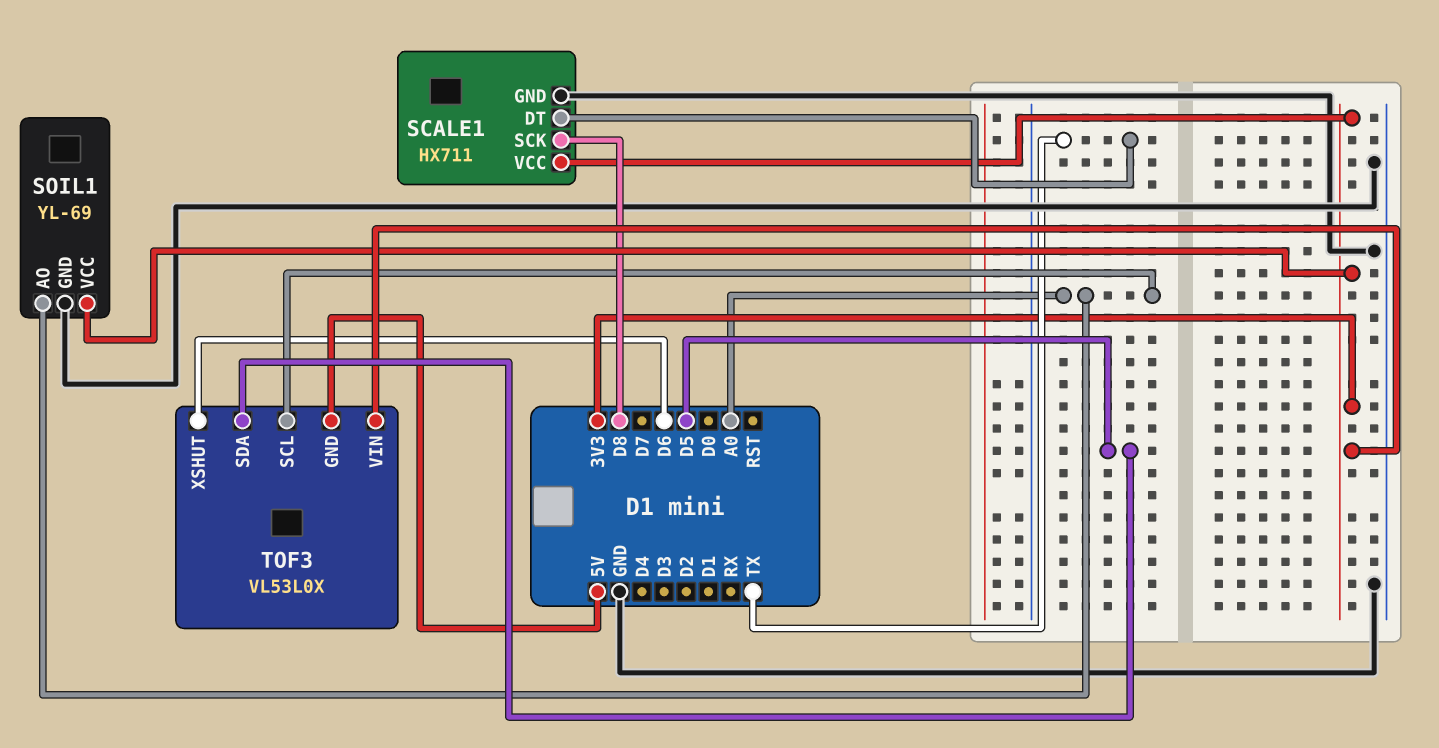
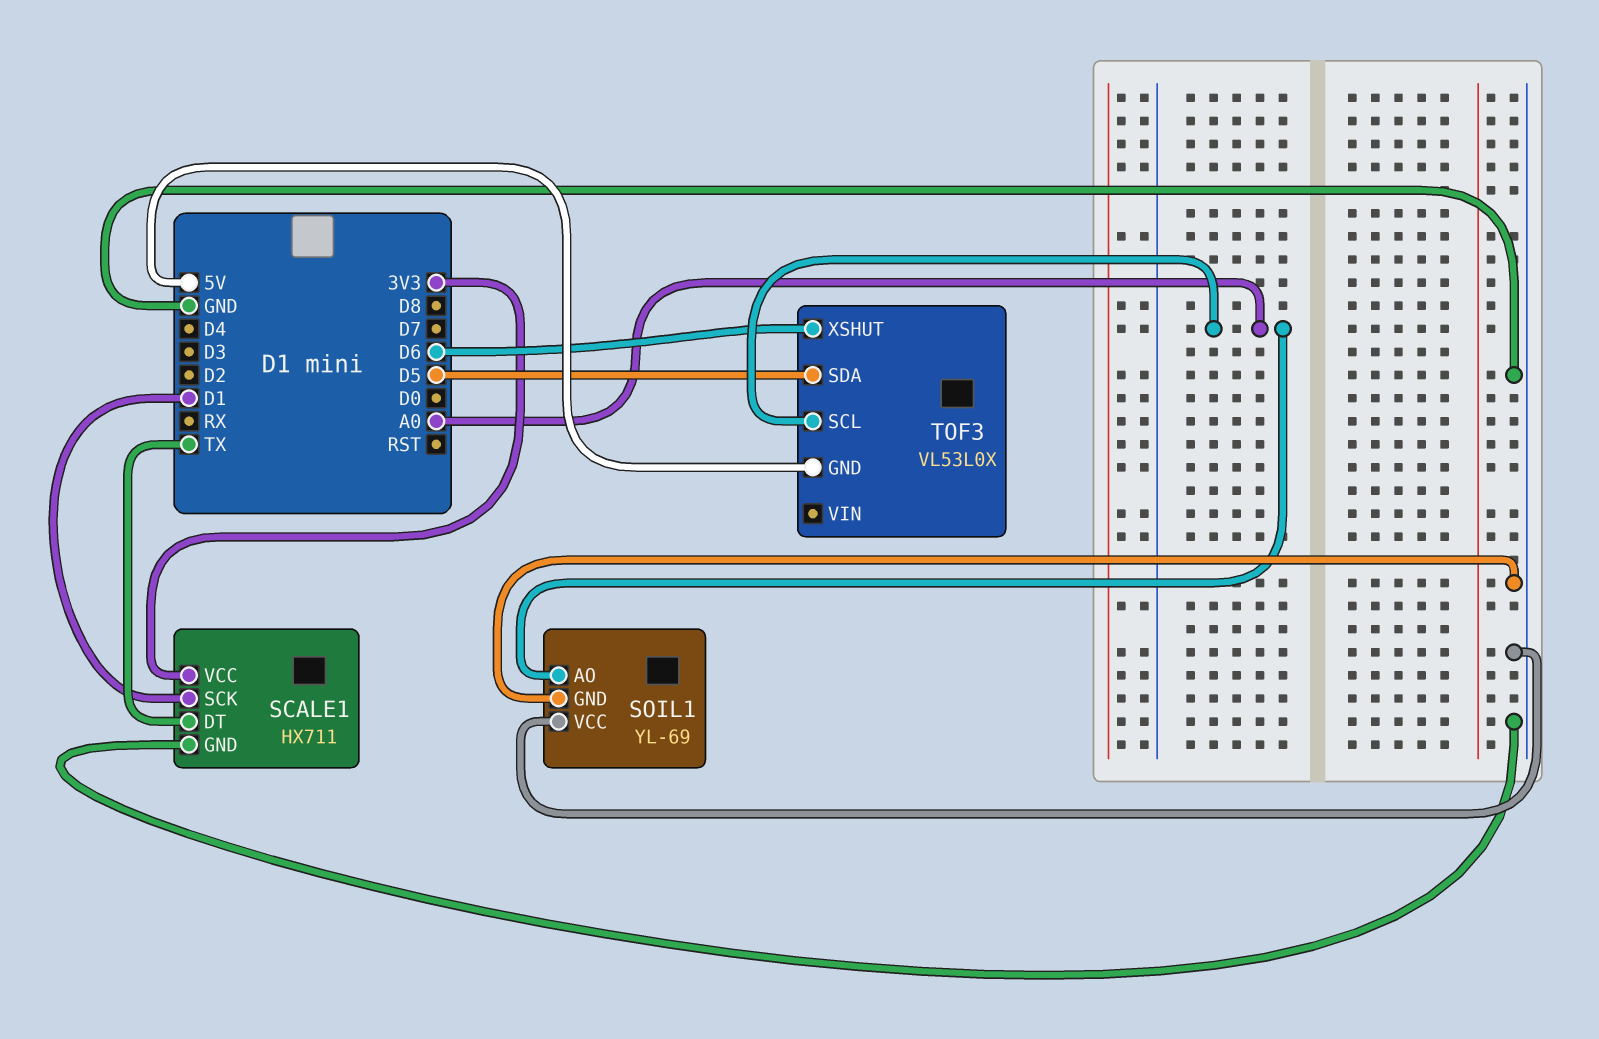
SCALE1 pin SCK: D8 -> D1
SOIL1 pin VCC: 3V3 -> GND
TOF3 pin VIN: 3V3 -> none

